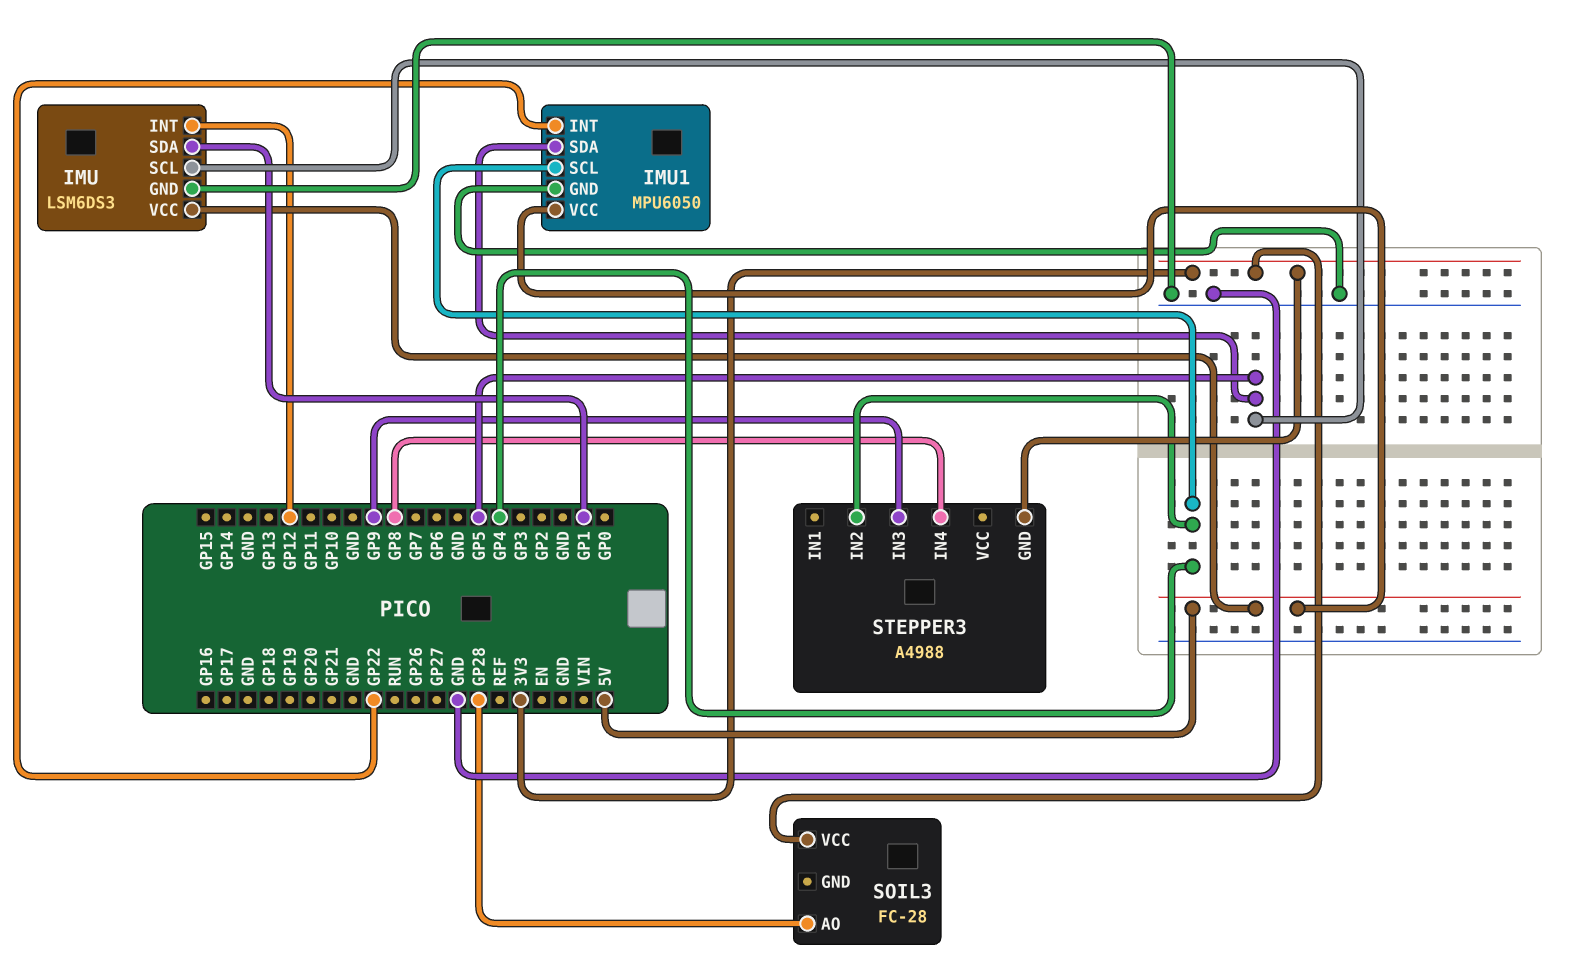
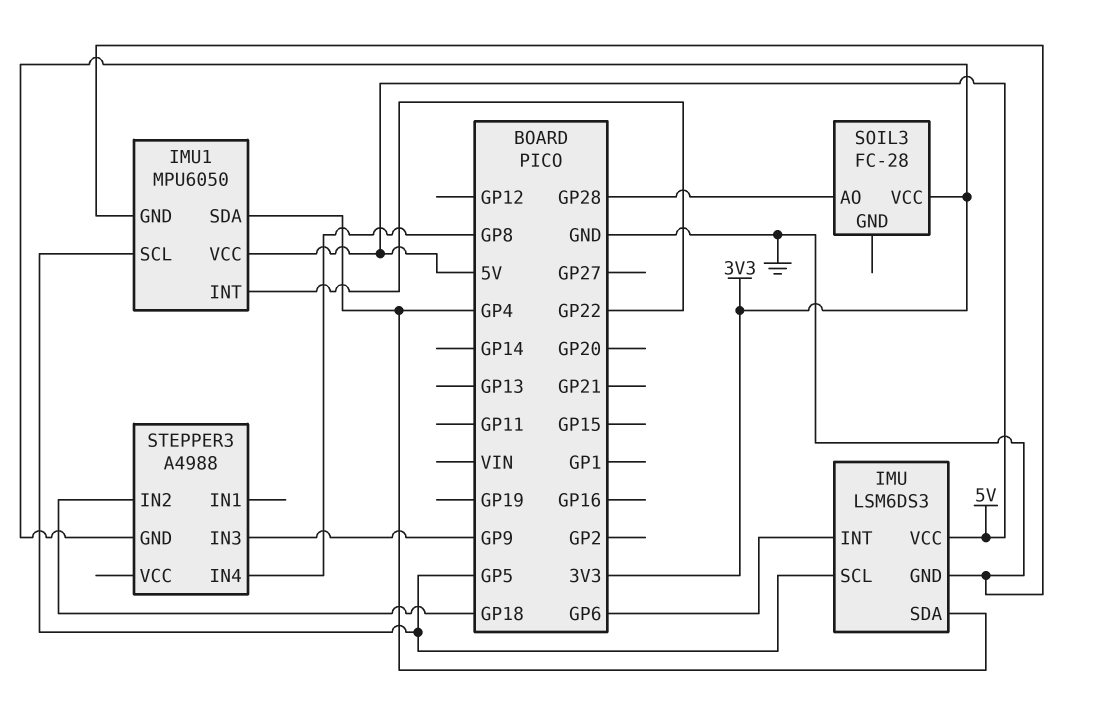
IMU pin INT: GP12 -> GP6
IMU pin SDA: GP1 -> GP4
IMU1 pin SCL: GP4 -> GP5
IMU1 pin SDA: GP5 -> GP4
STEPPER3 pin IN2: GP4 -> GP18

